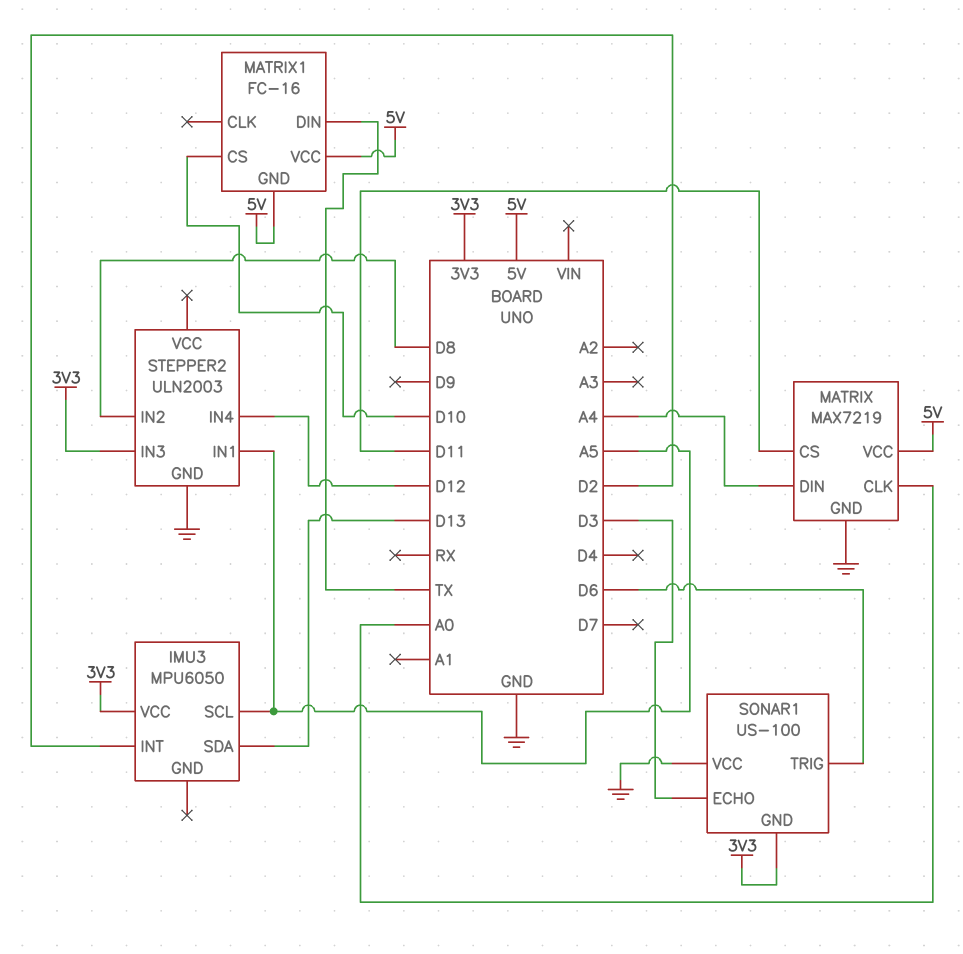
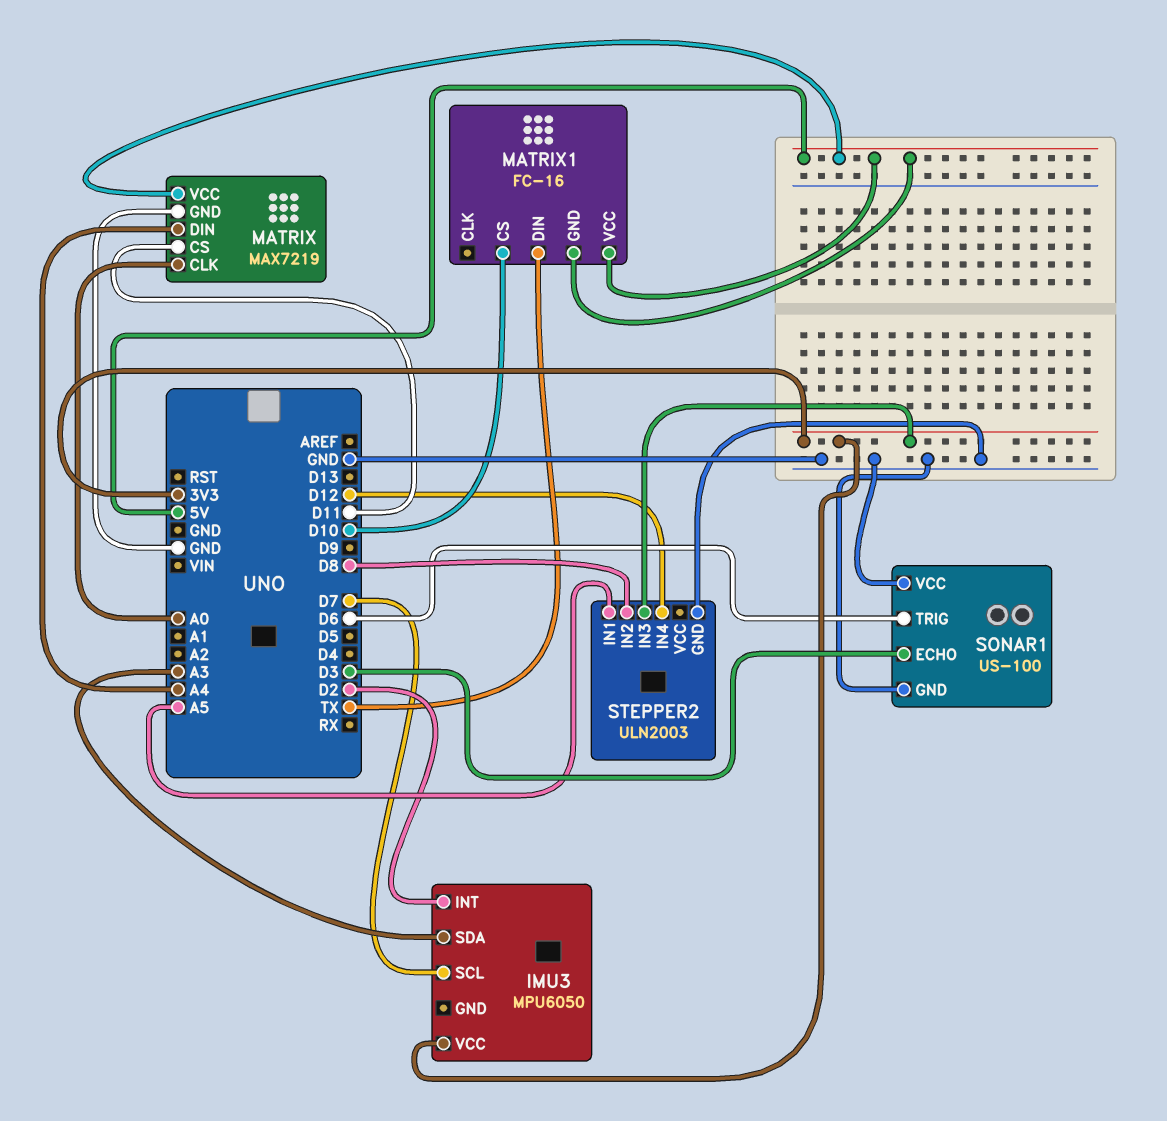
IMU3 pin SCL: A5 -> D7
IMU3 pin SDA: D13 -> A3
SONAR1 pin GND: 3V3 -> GND

